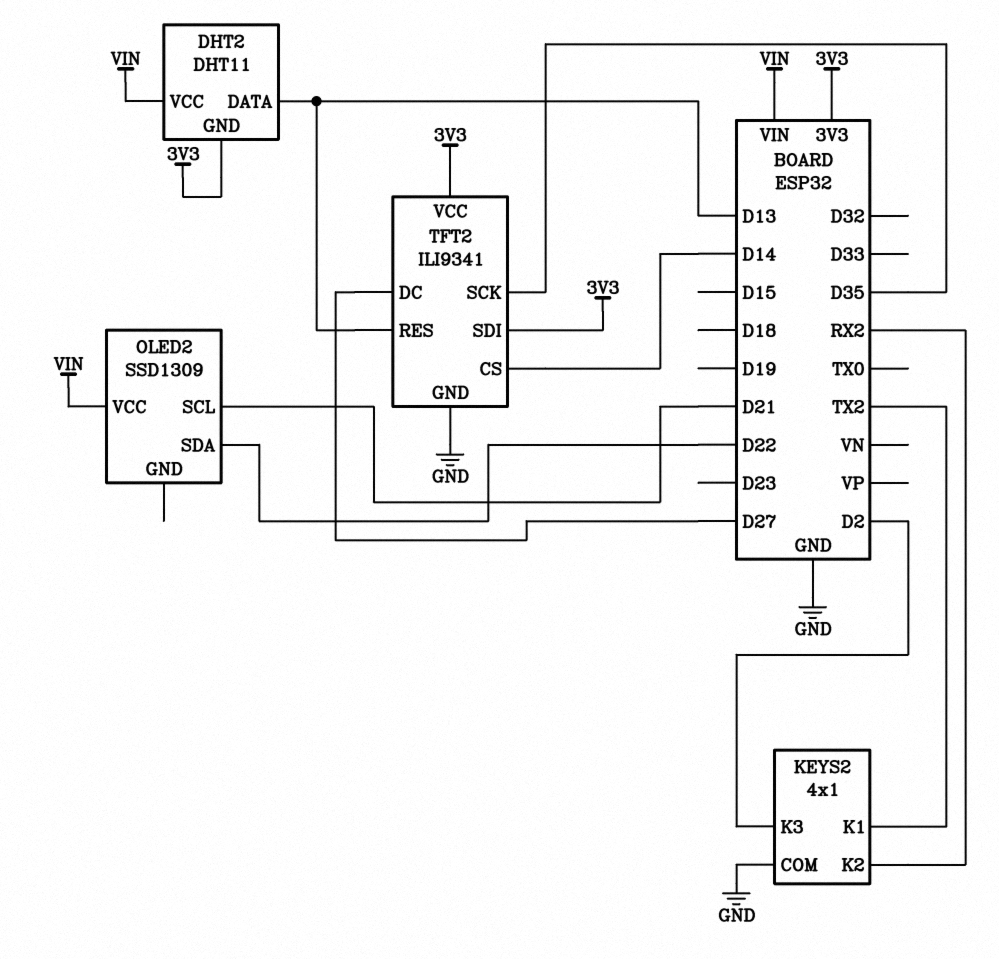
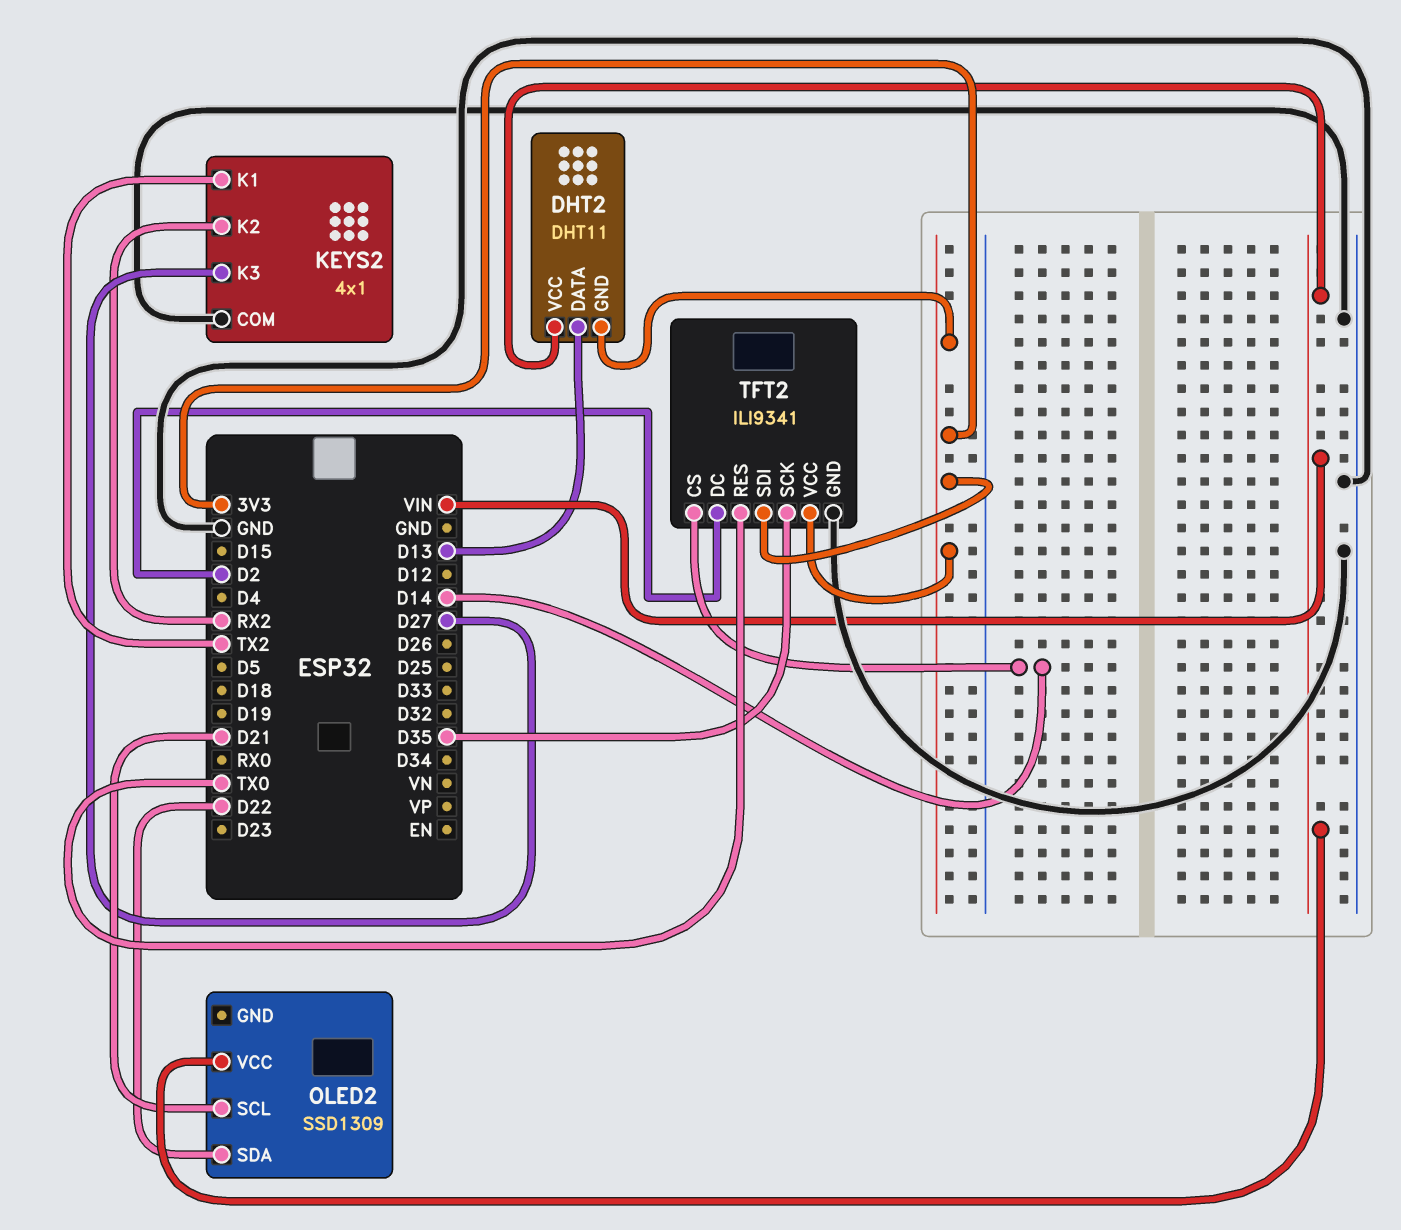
KEYS2 pin K3: D2 -> D27
TFT2 pin DC: D27 -> D2
TFT2 pin RES: D13 -> TX0

